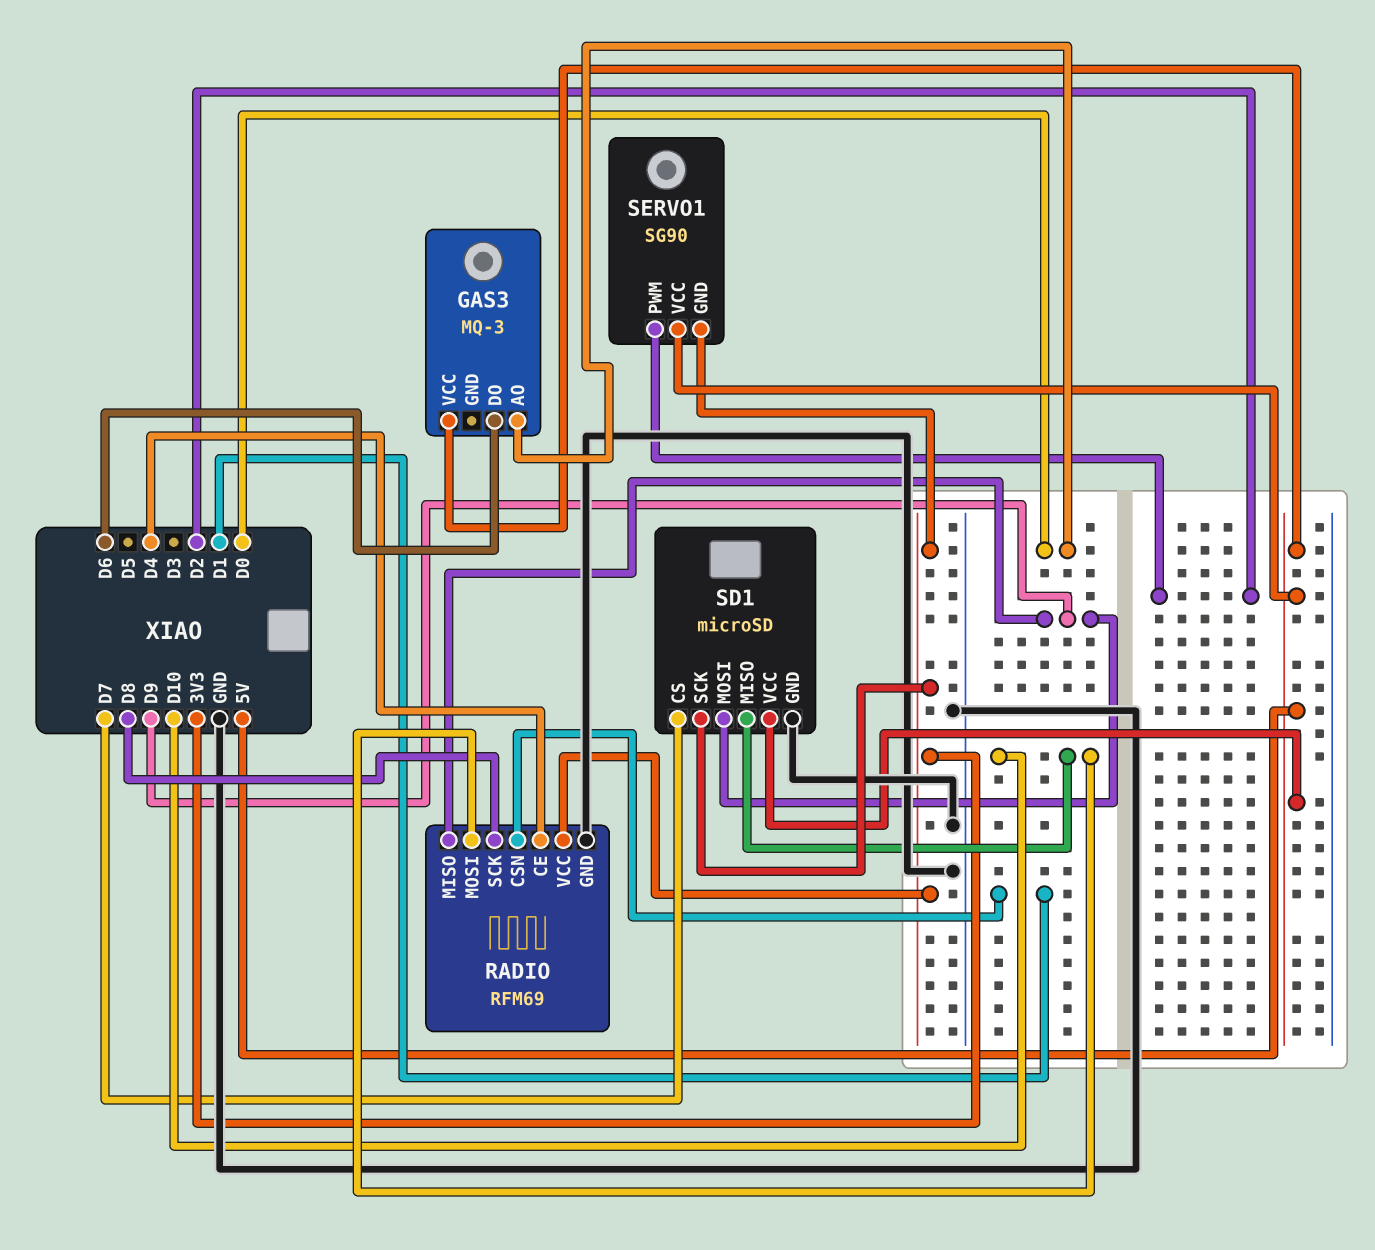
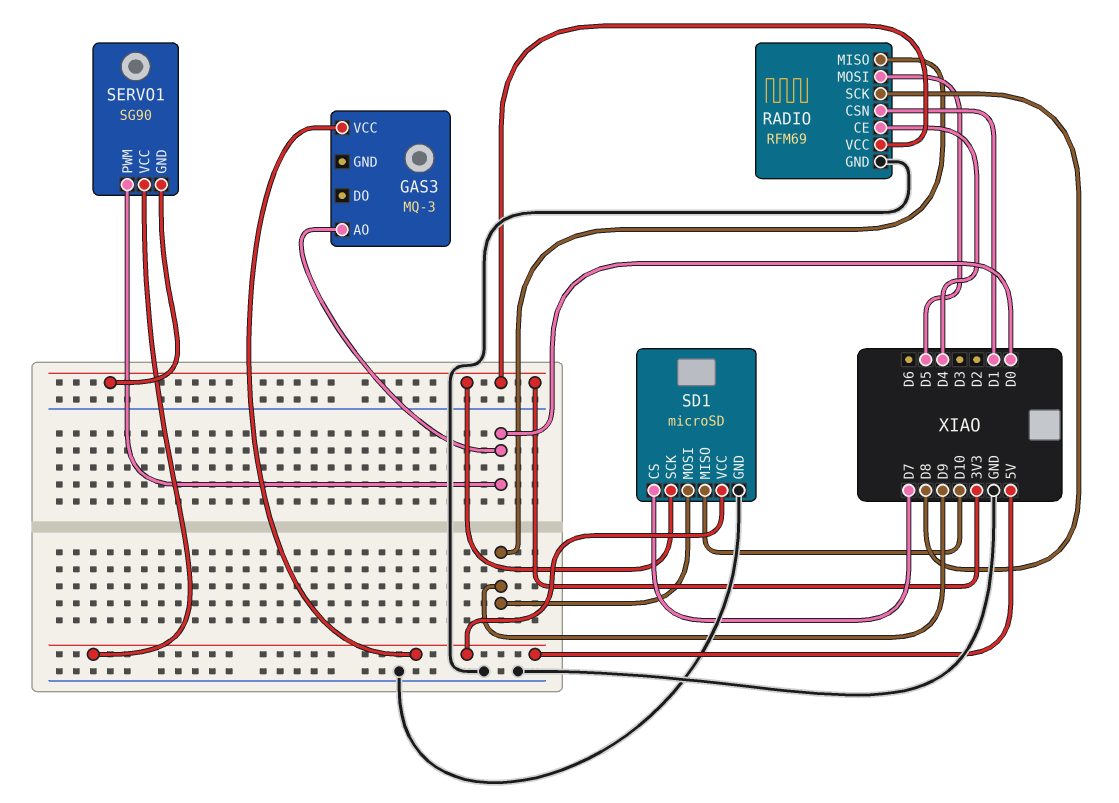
GAS3 pin DO: D6 -> none
RADIO pin MOSI: D10 -> D5
SERVO1 pin PWM: D2 -> D0

